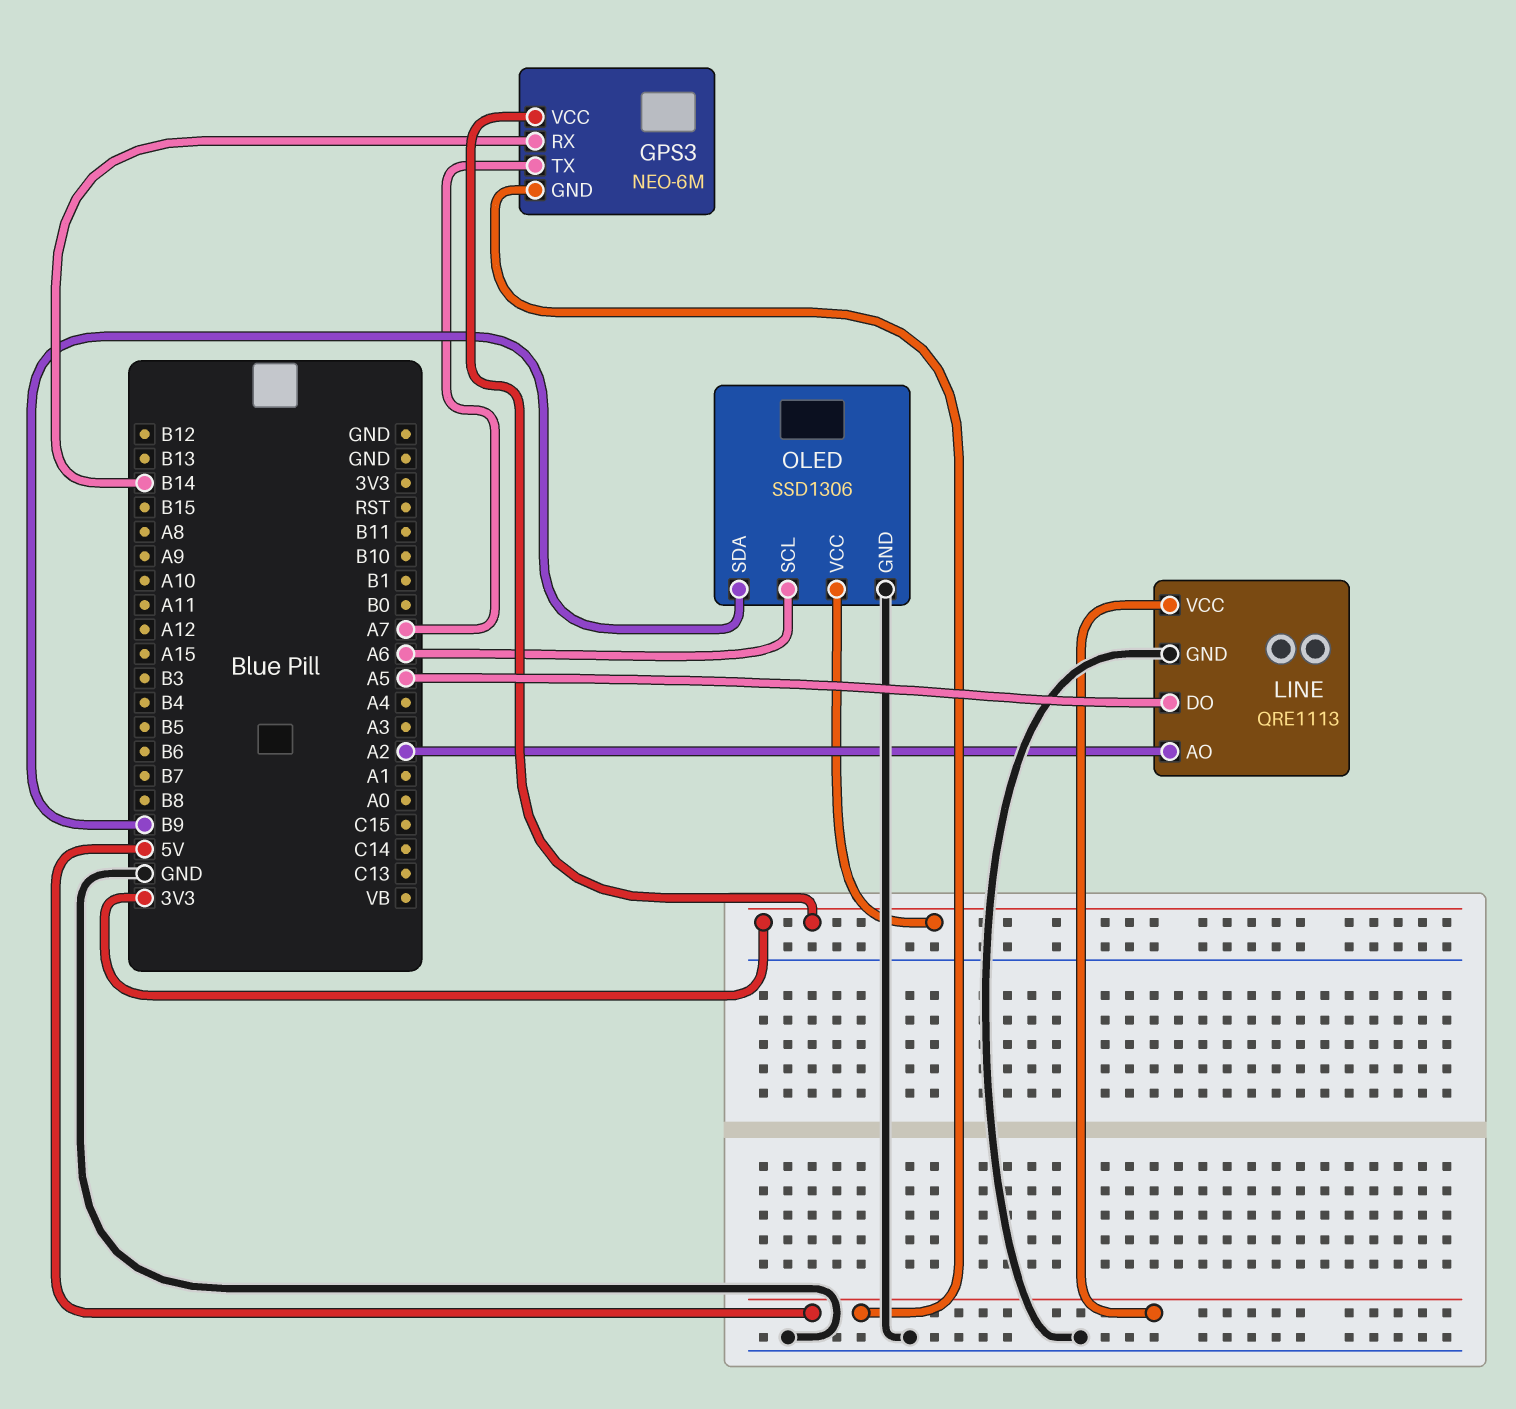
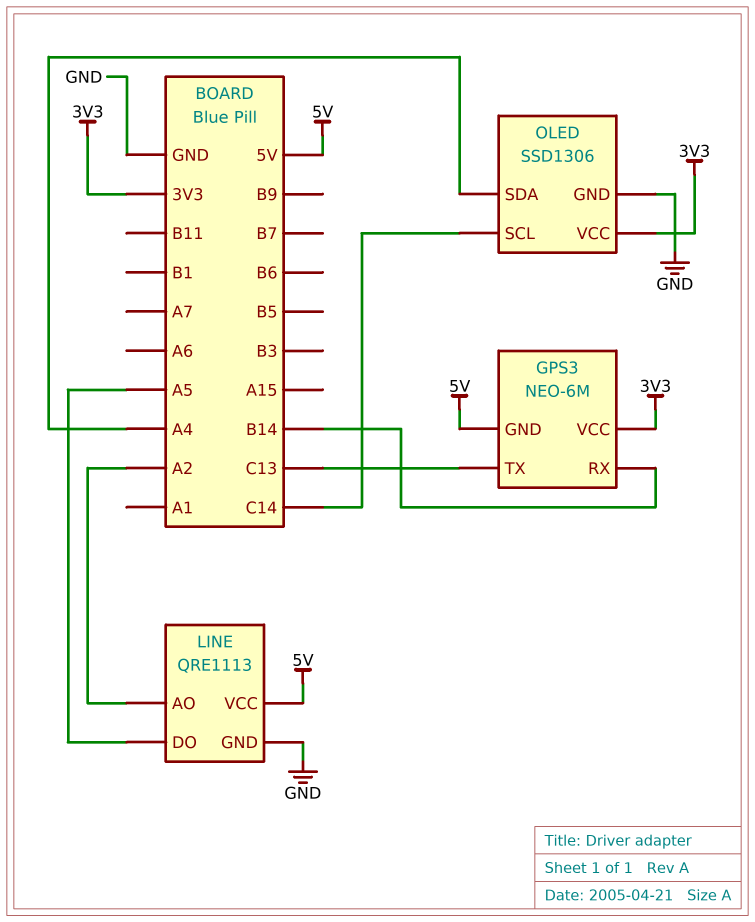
GPS3 pin TX: A7 -> C13
OLED pin SCL: A6 -> C14
OLED pin SDA: B9 -> A4

